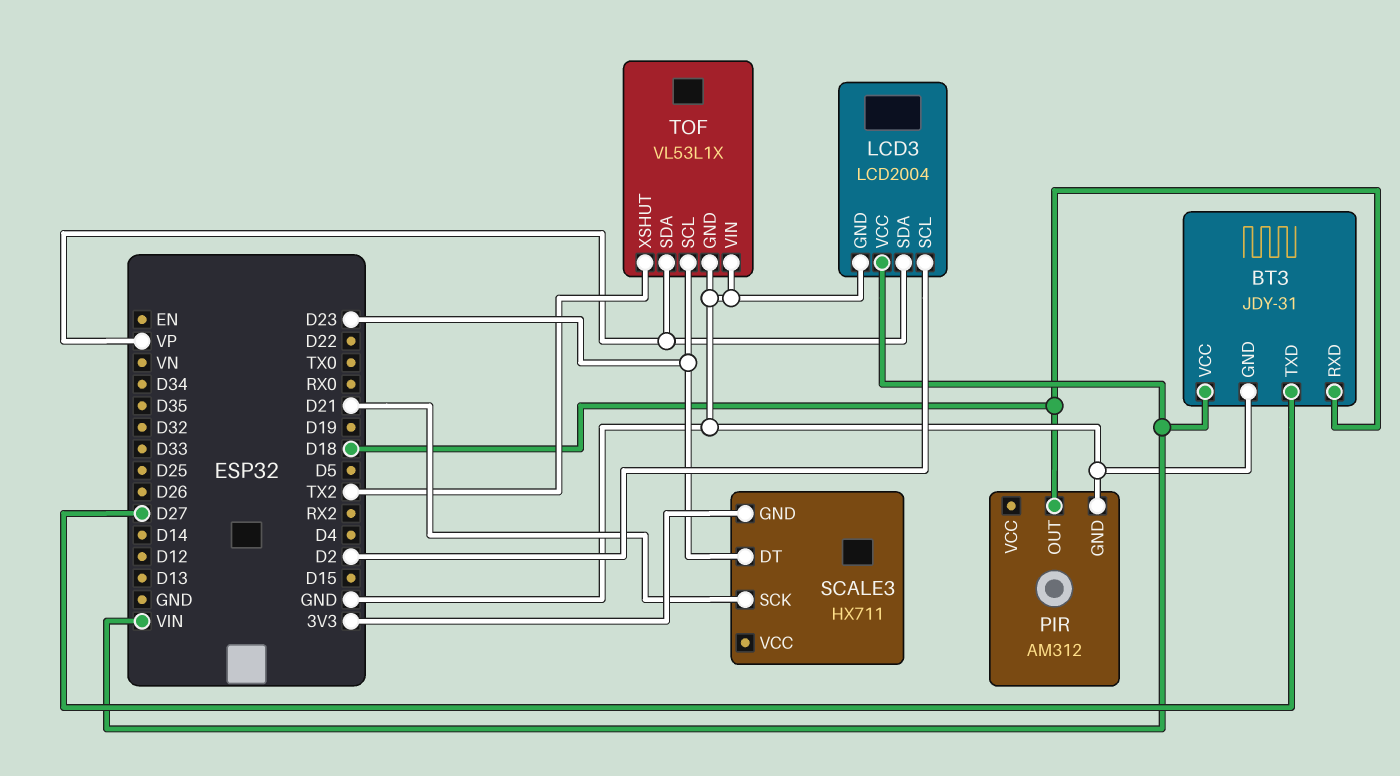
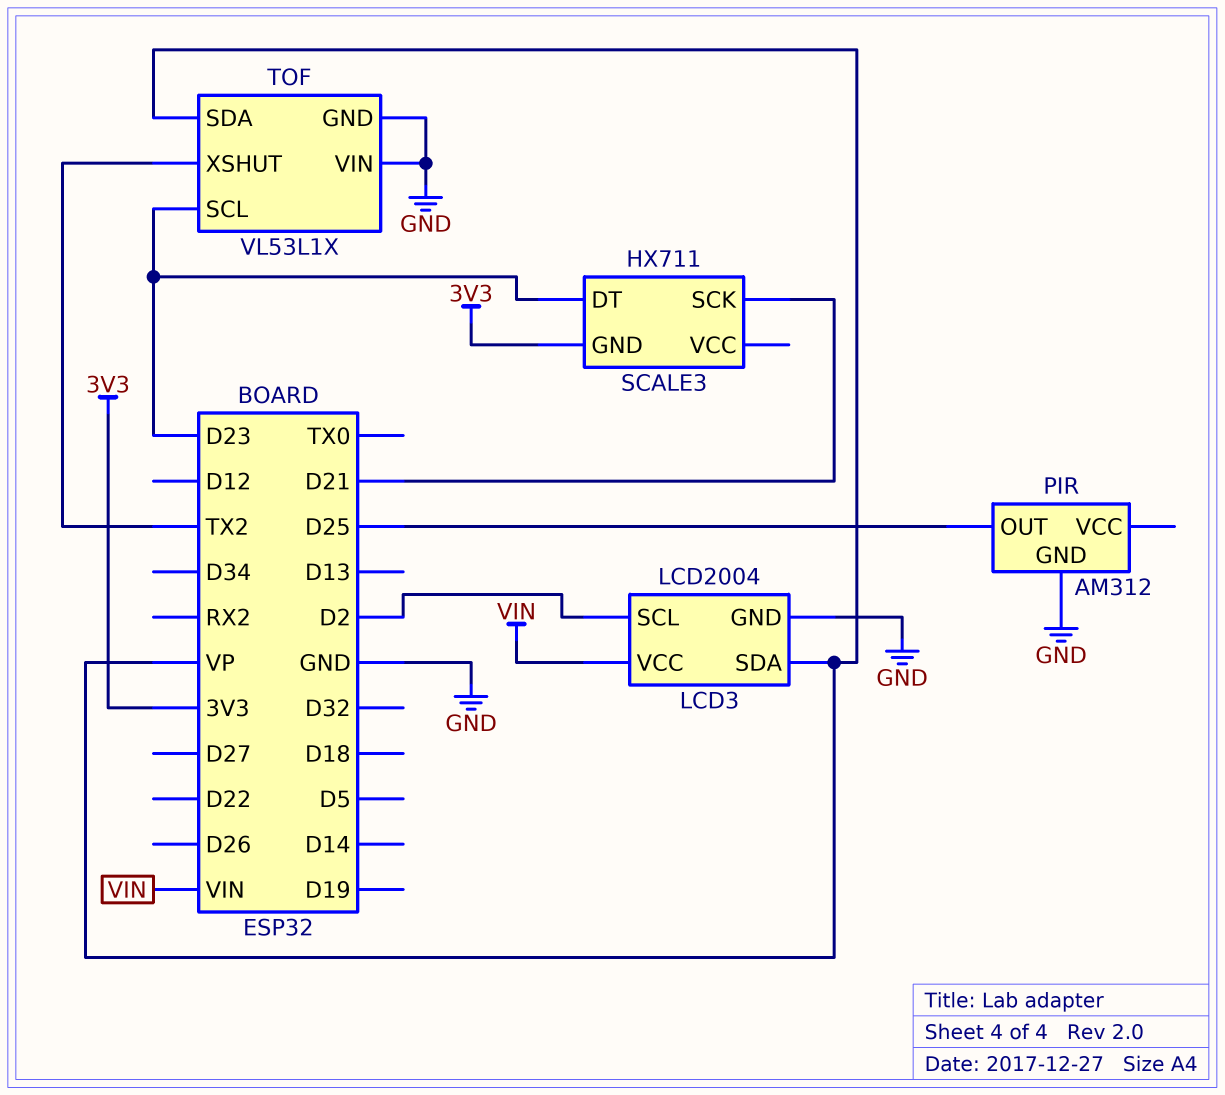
BT3: JDY-31 -> none
BT3 pin GND: GND -> none
BT3 pin RXD: D18 -> none
BT3 pin TXD: D27 -> none
BT3 pin VCC: VIN -> none
PIR pin OUT: D18 -> D25

